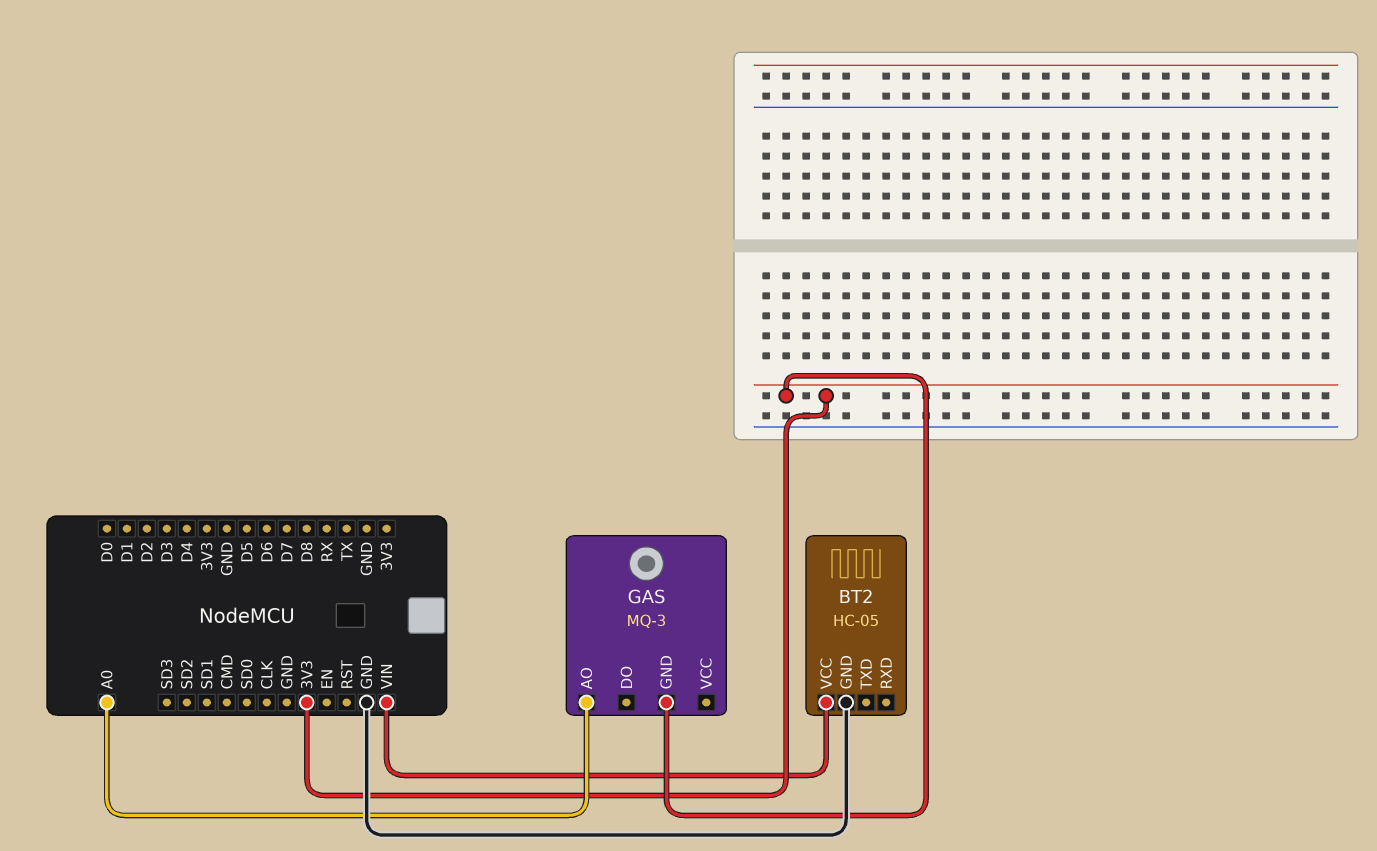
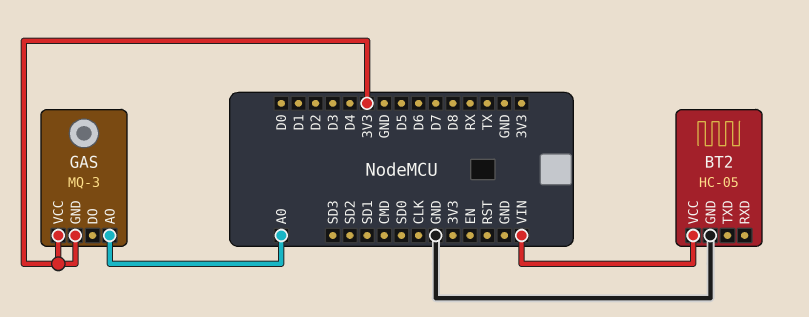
GAS pin VCC: none -> 3V3

